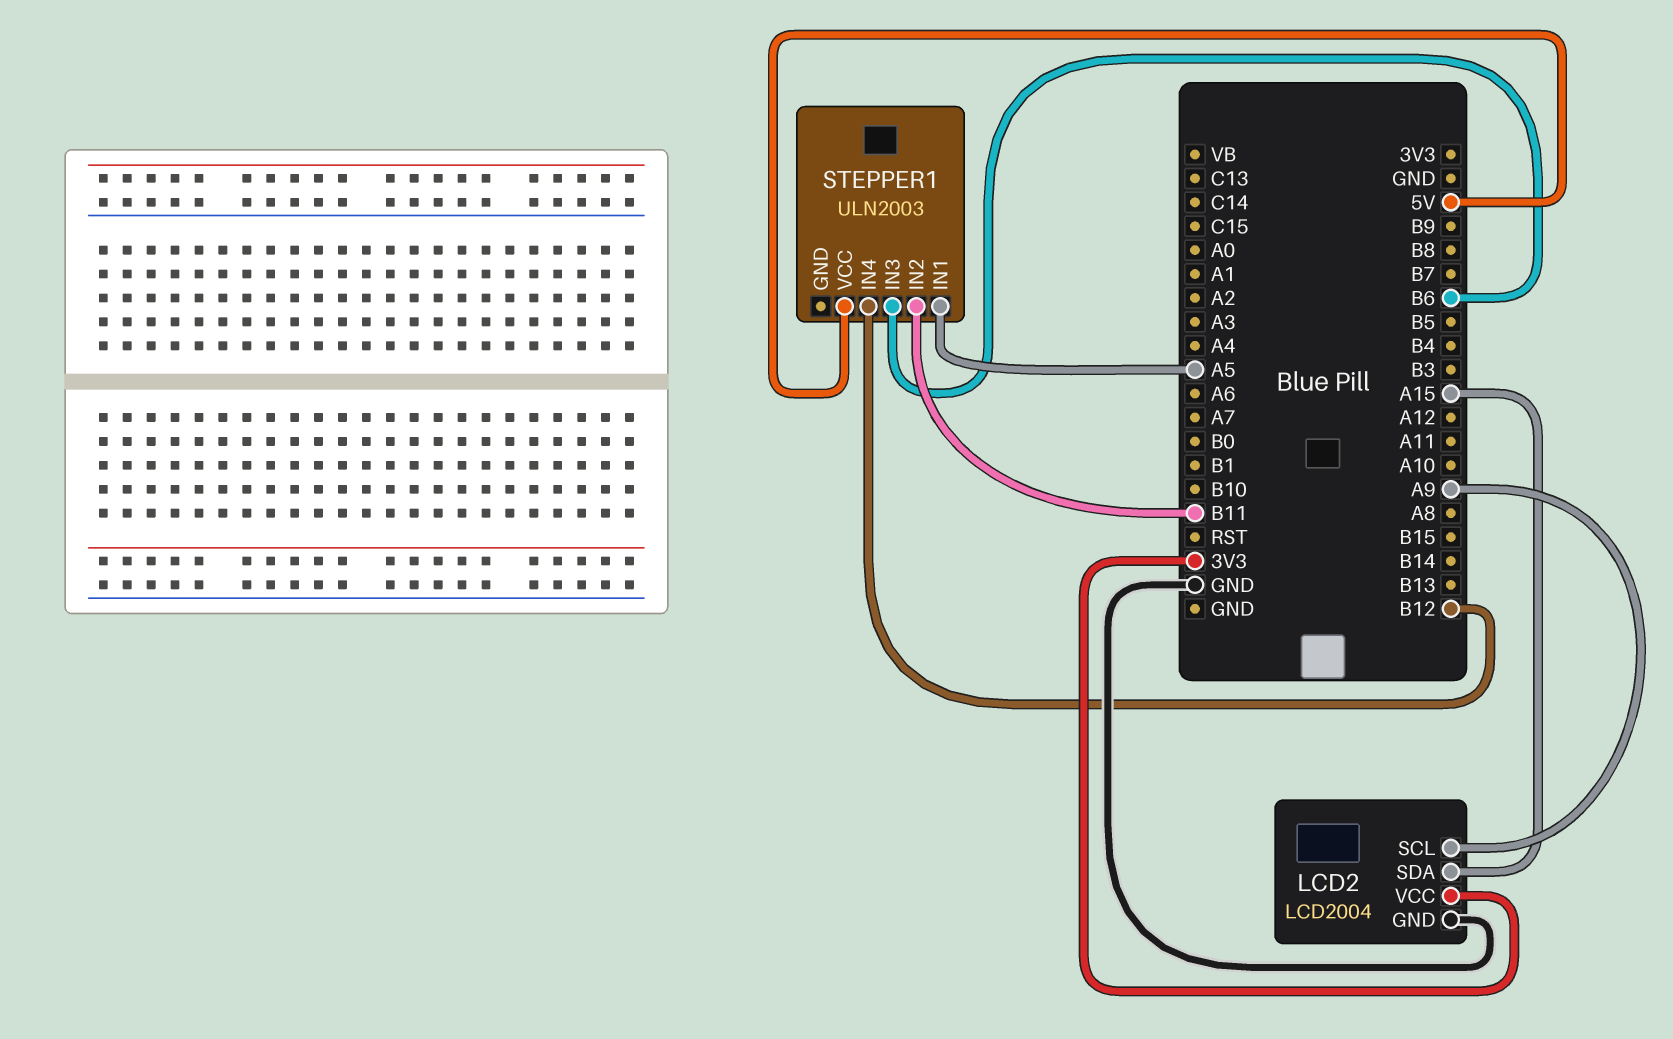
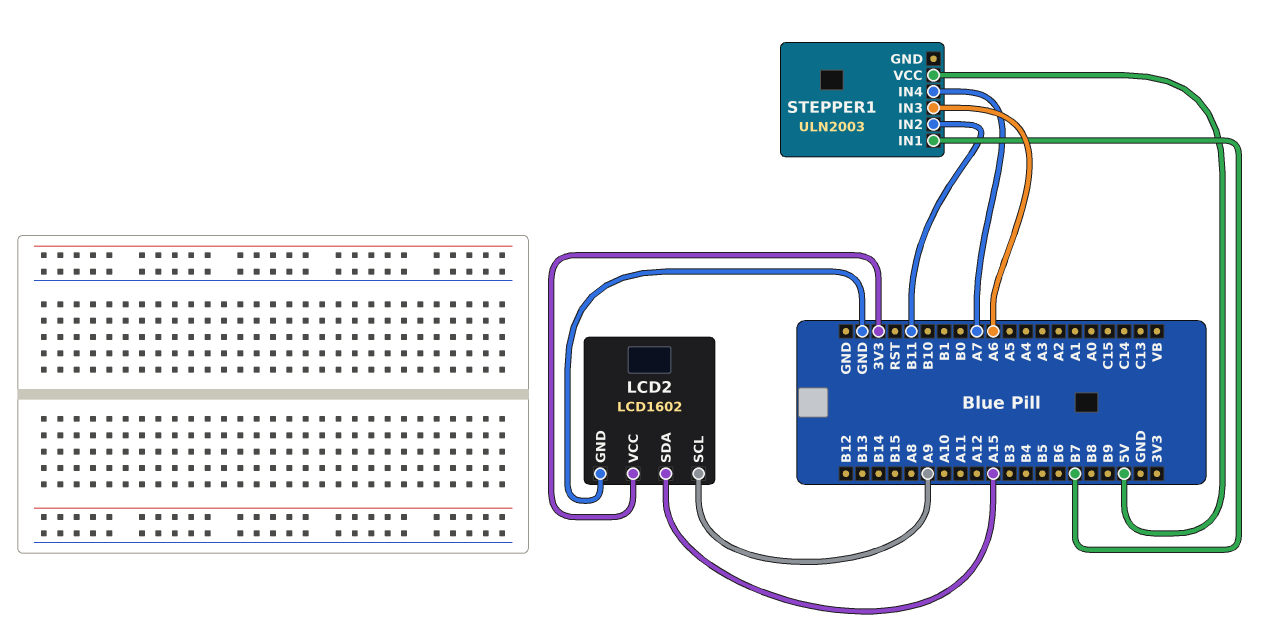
LCD2: LCD2004 -> LCD1602
STEPPER1 pin IN1: A5 -> B7
STEPPER1 pin IN3: B6 -> A6
STEPPER1 pin IN4: B12 -> A7

